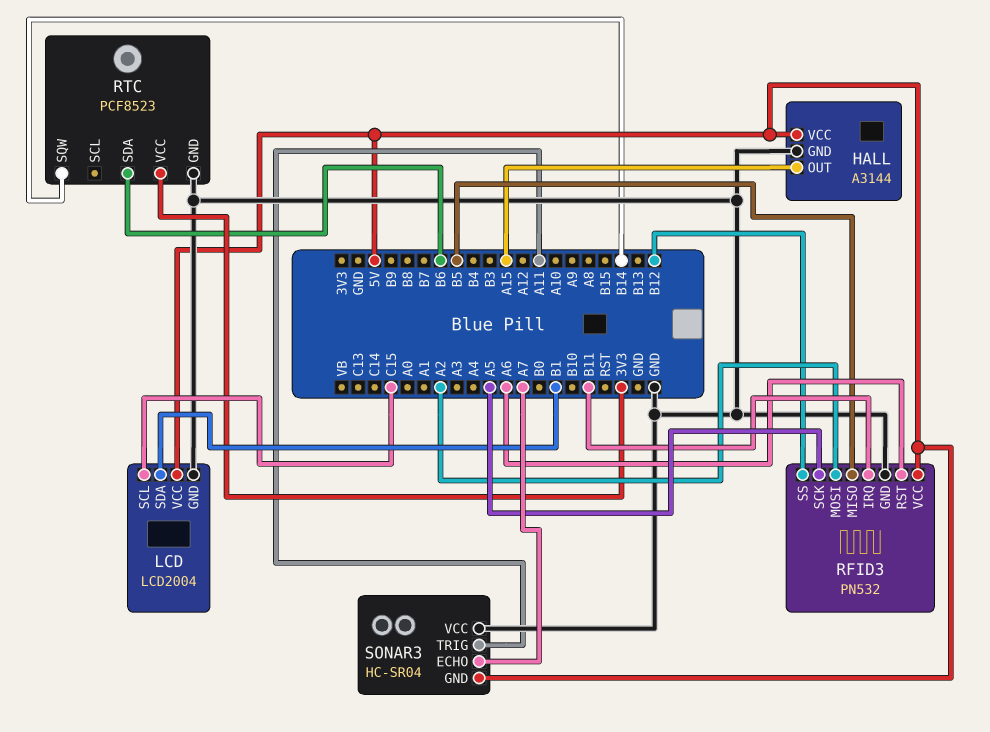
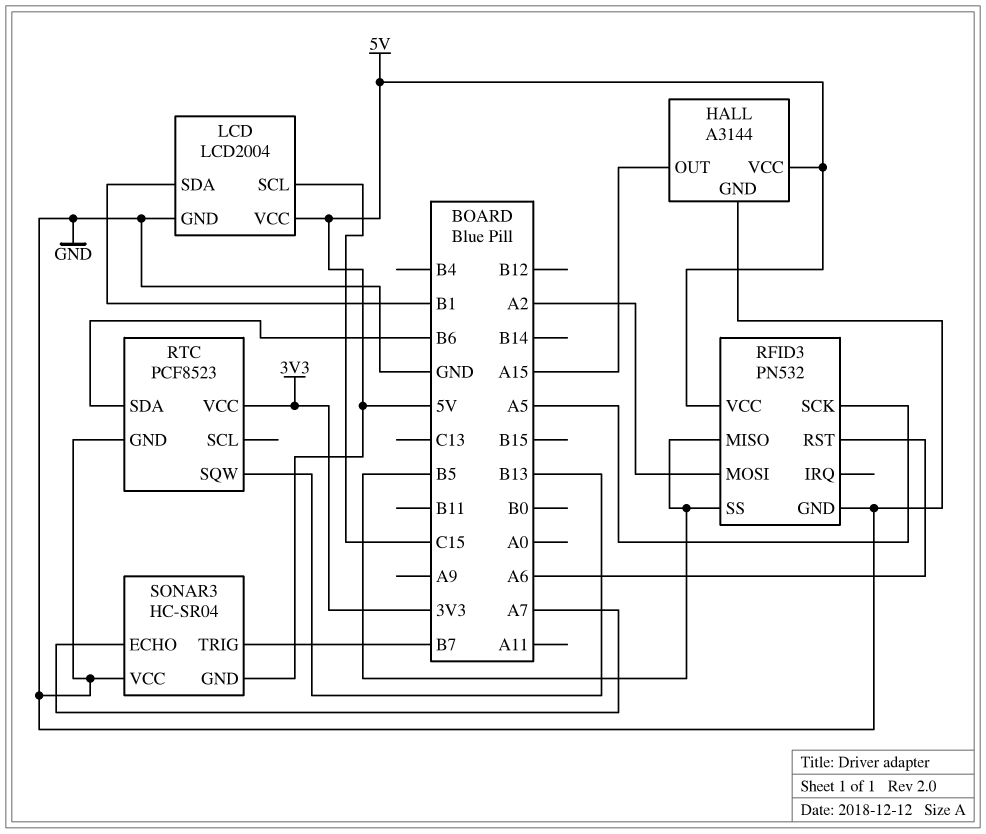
RFID3 pin IRQ: B11 -> none
RFID3 pin SS: B12 -> B5
RTC pin SQW: B14 -> B13
SONAR3 pin TRIG: A11 -> B7

